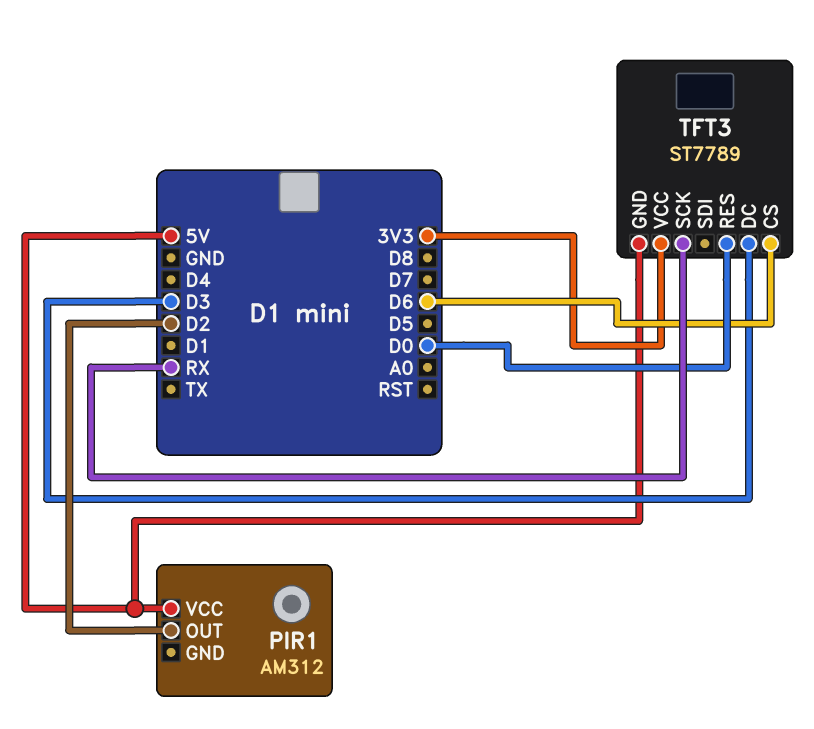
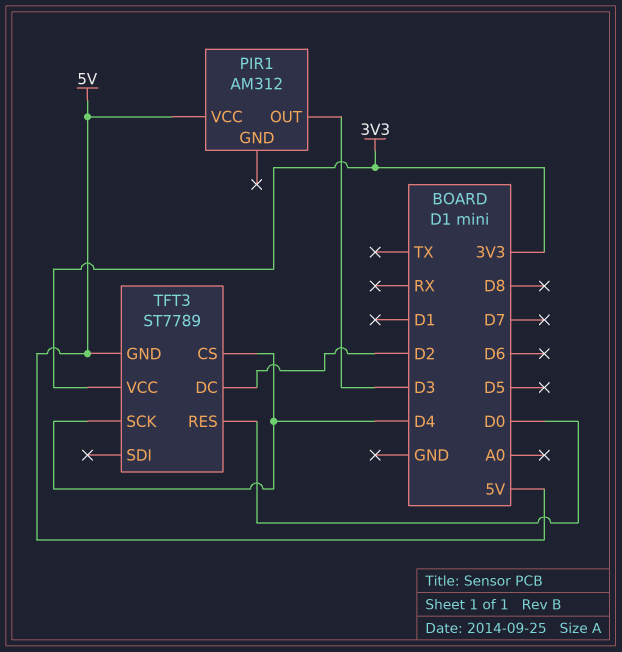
PIR1 pin OUT: D2 -> D3
TFT3 pin CS: D6 -> D4
TFT3 pin DC: D3 -> D2
TFT3 pin SCK: RX -> D4

